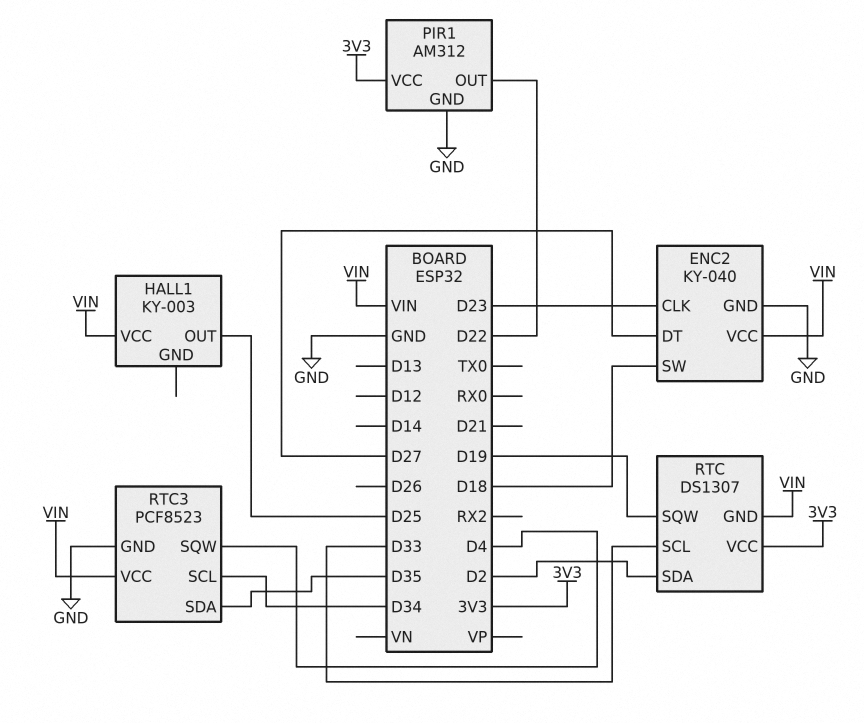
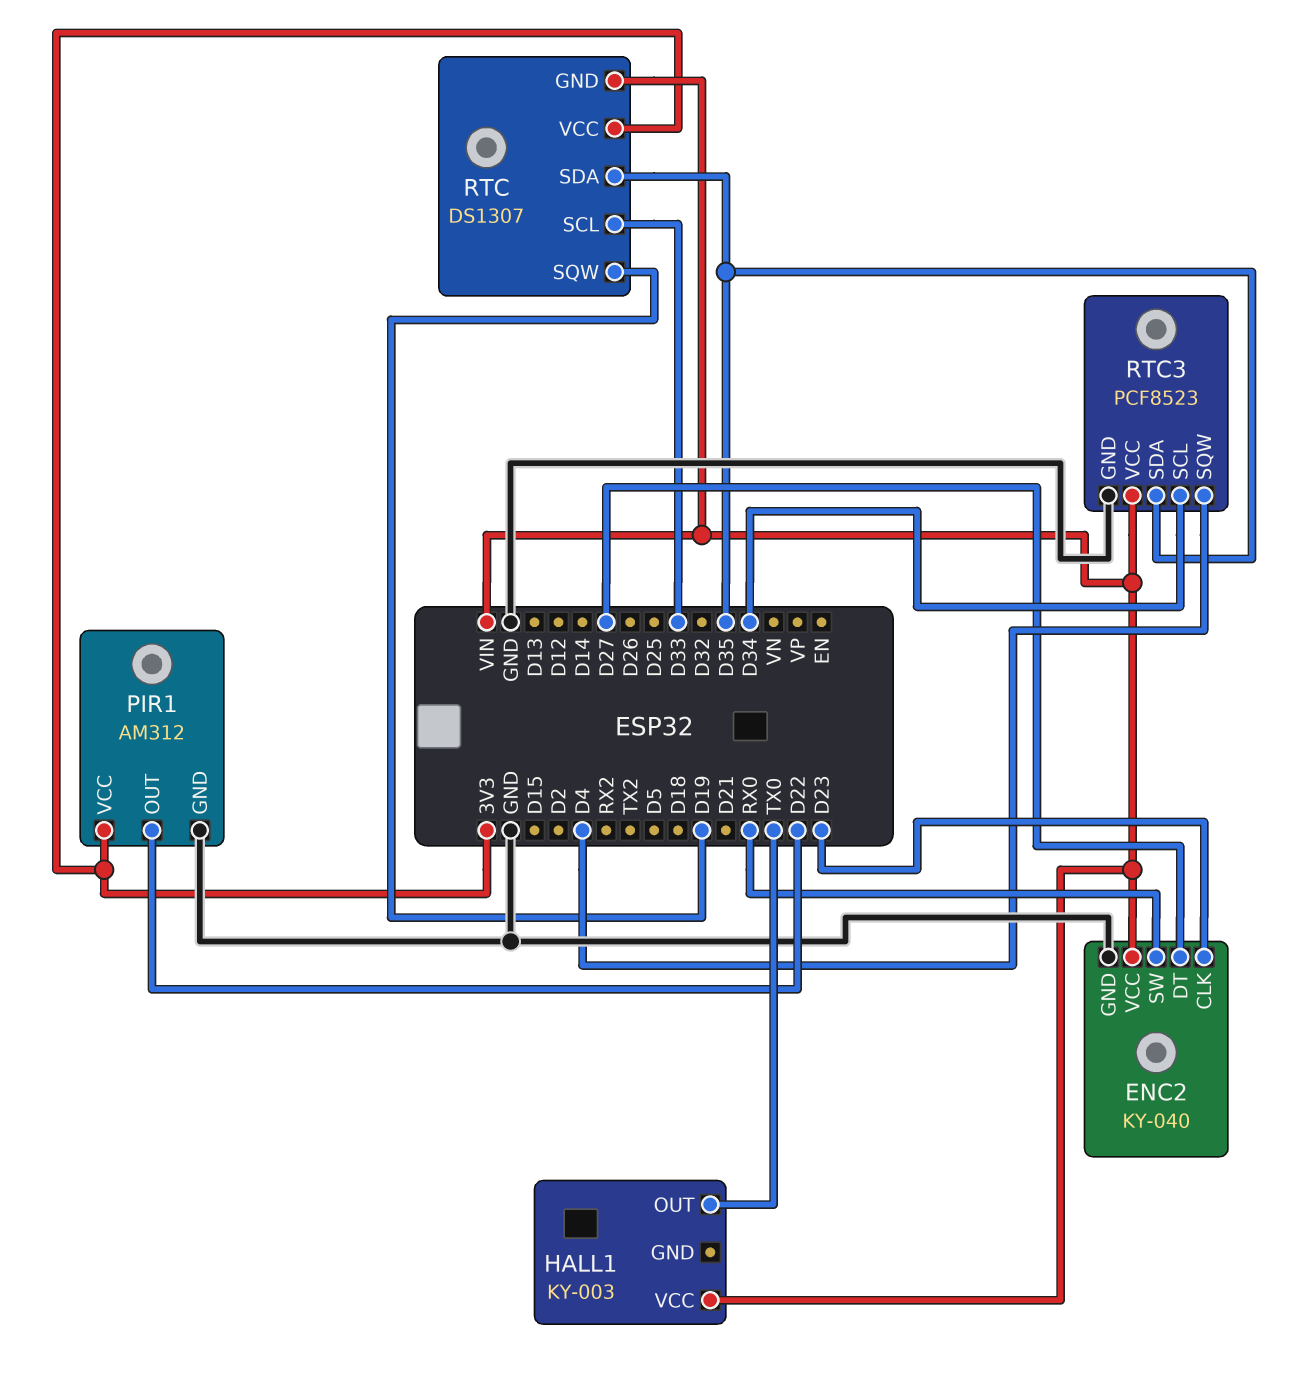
ENC2 pin SW: D18 -> RX0
HALL1 pin OUT: D25 -> TX0
RTC pin SDA: D2 -> D35

